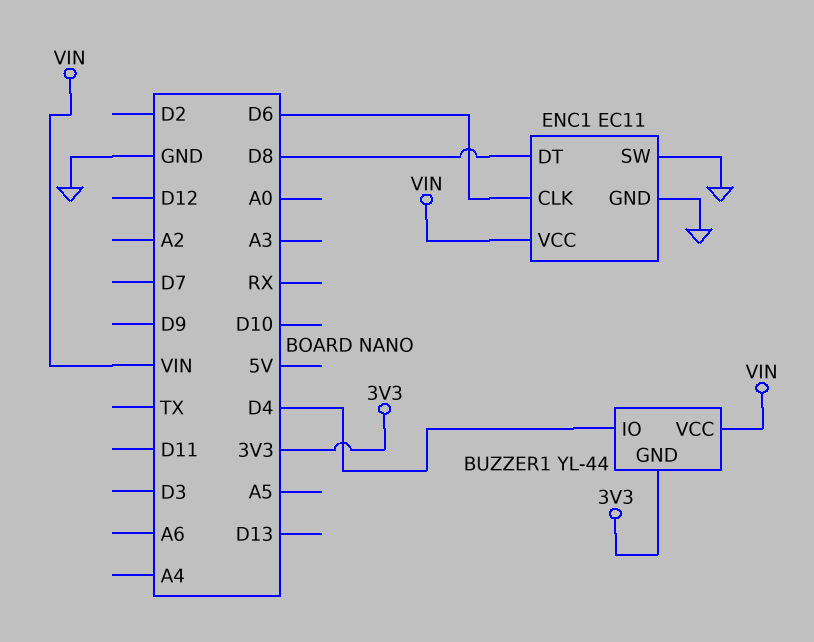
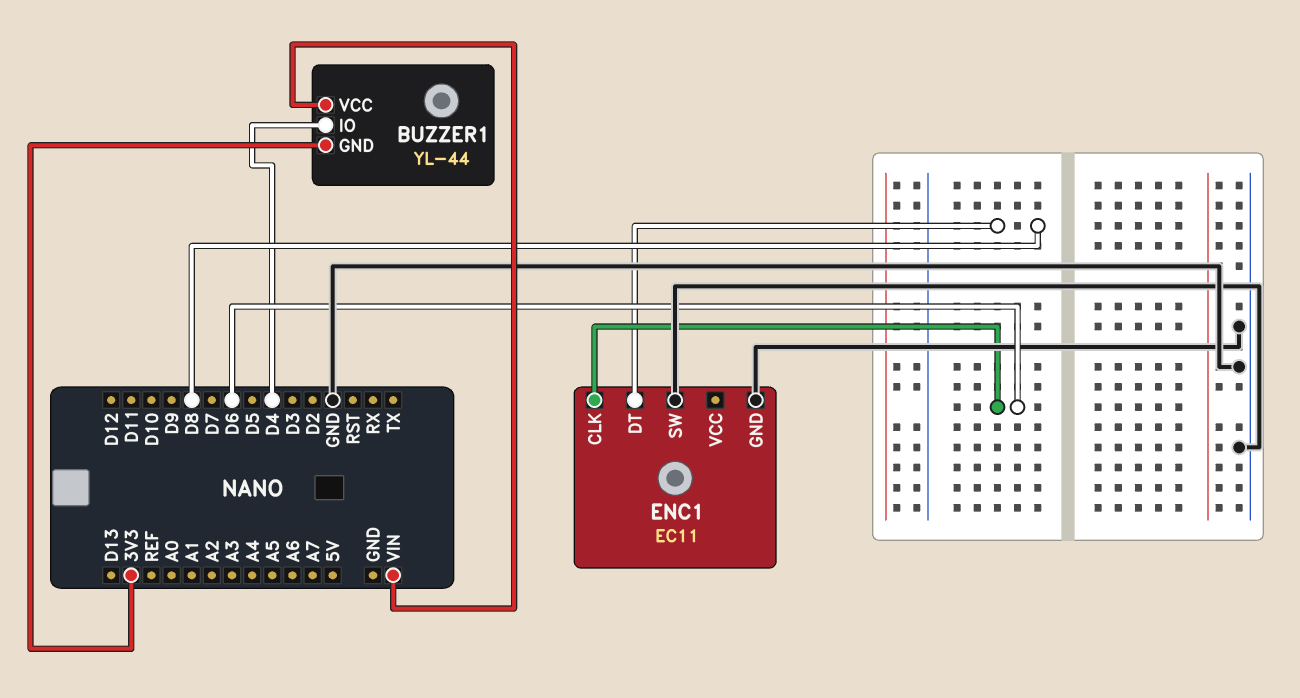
ENC1 pin VCC: VIN -> none

